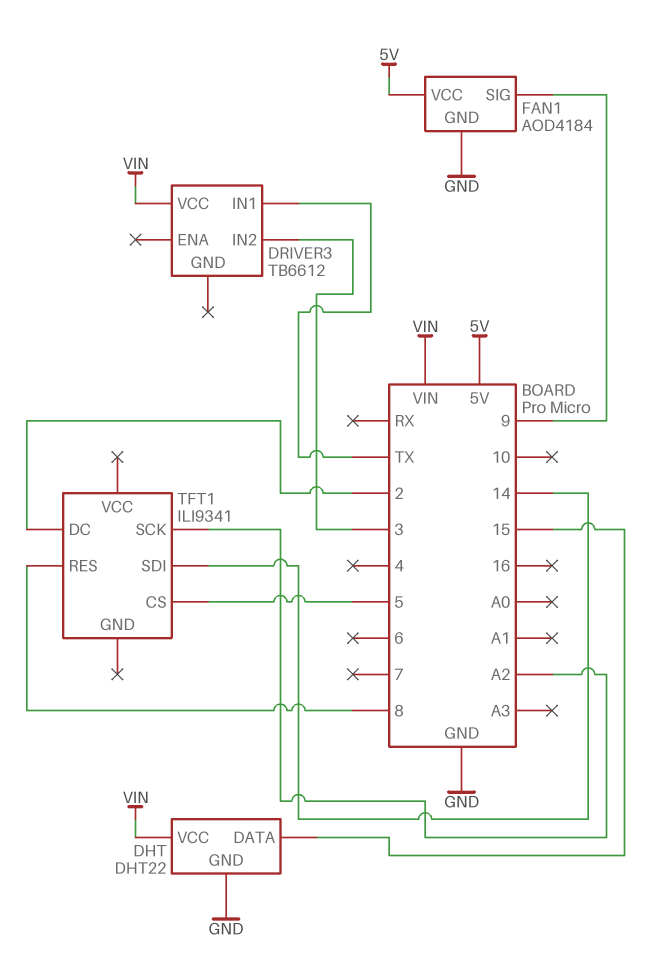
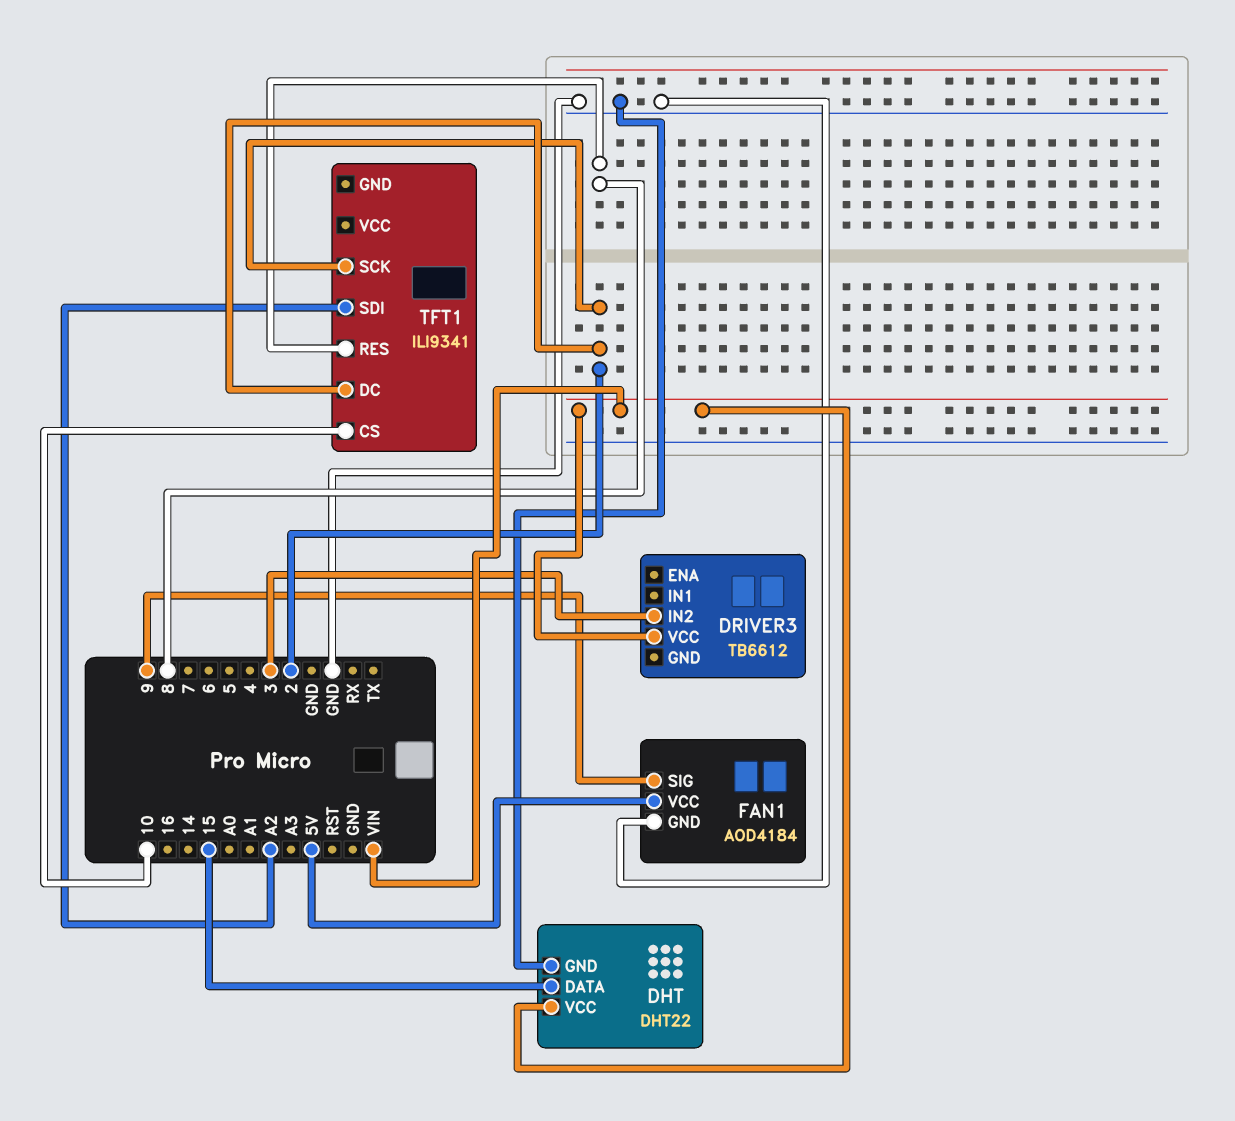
DRIVER3 pin IN1: TX -> none
TFT1 pin CS: 5 -> 10
TFT1 pin SCK: A2 -> 2
TFT1 pin SDI: 14 -> A2

